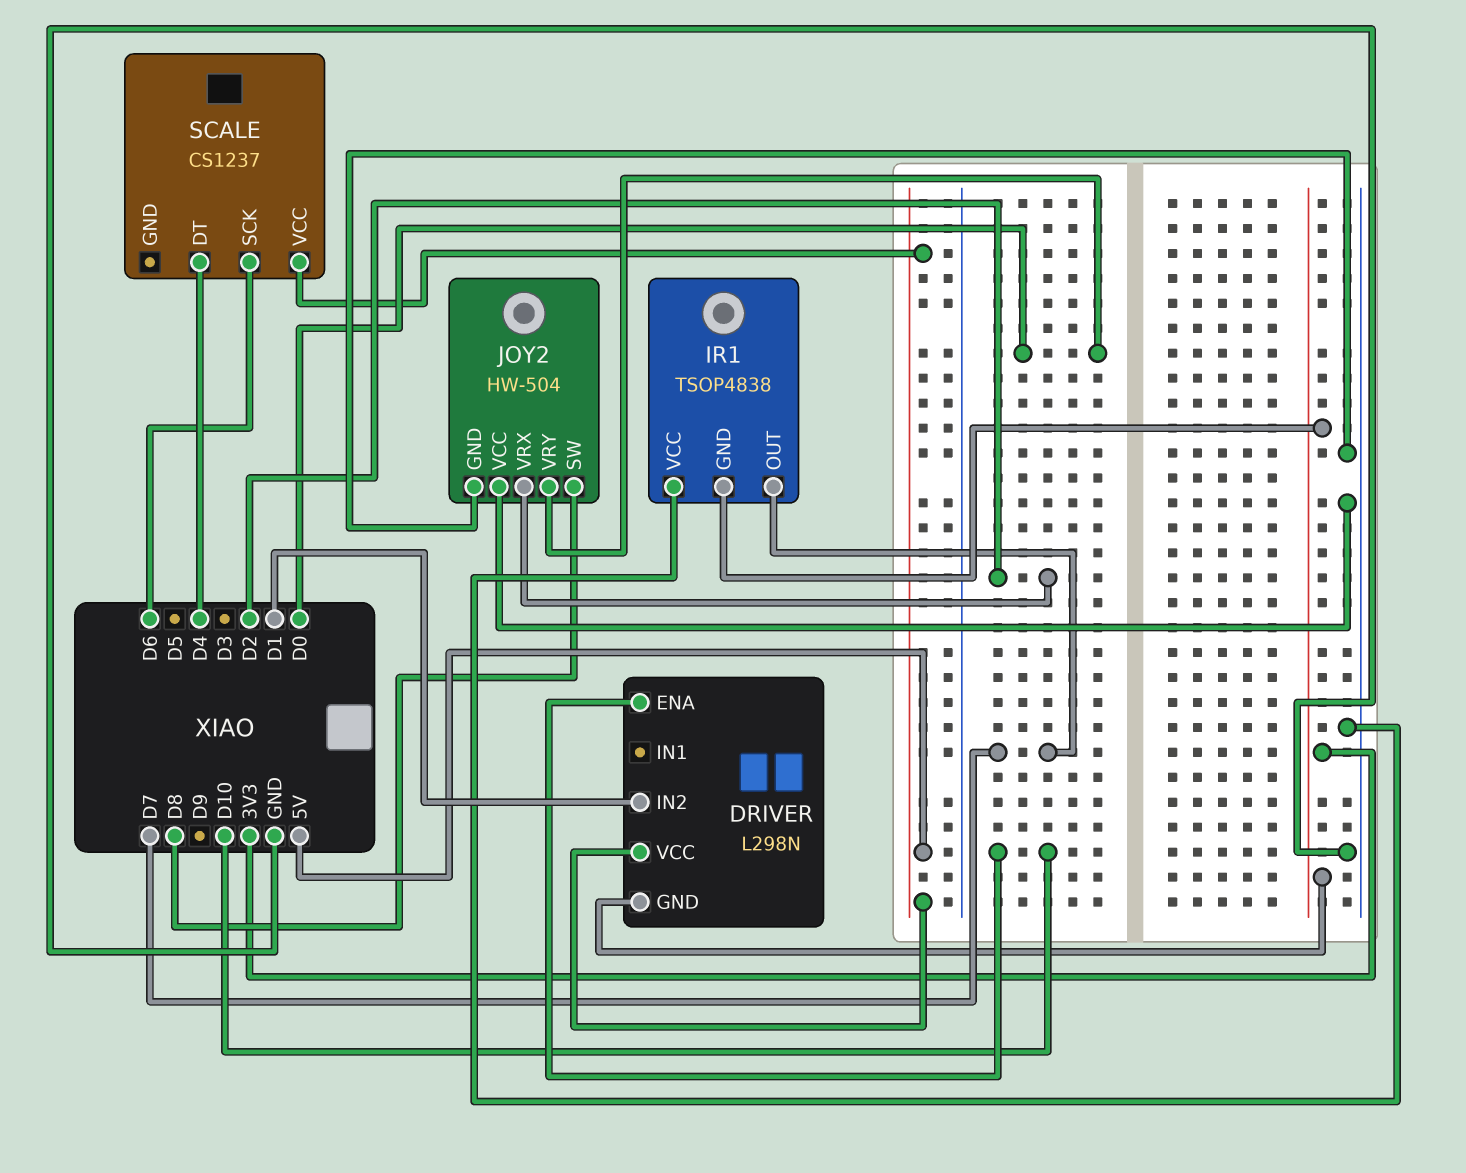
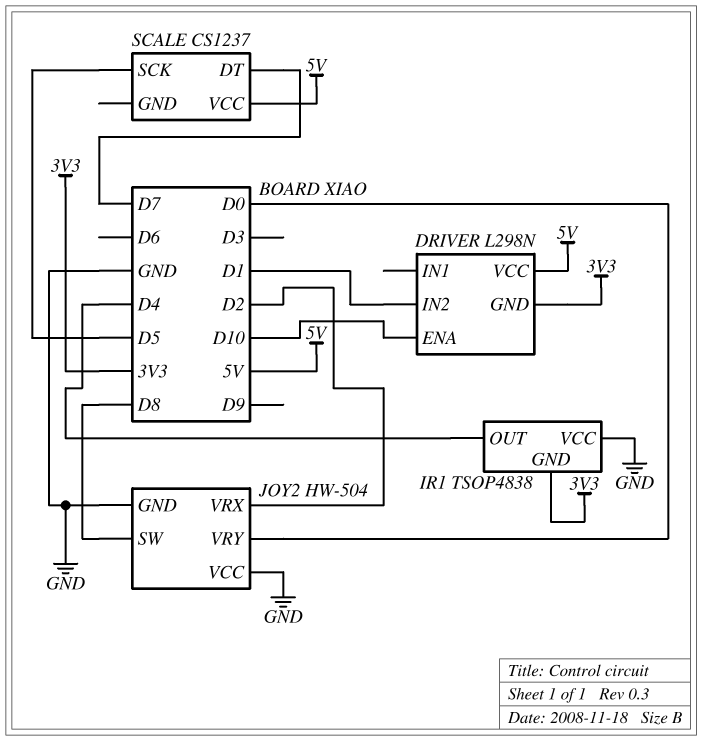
IR1 pin OUT: D7 -> D4
SCALE pin DT: D4 -> D7
SCALE pin SCK: D6 -> D5

